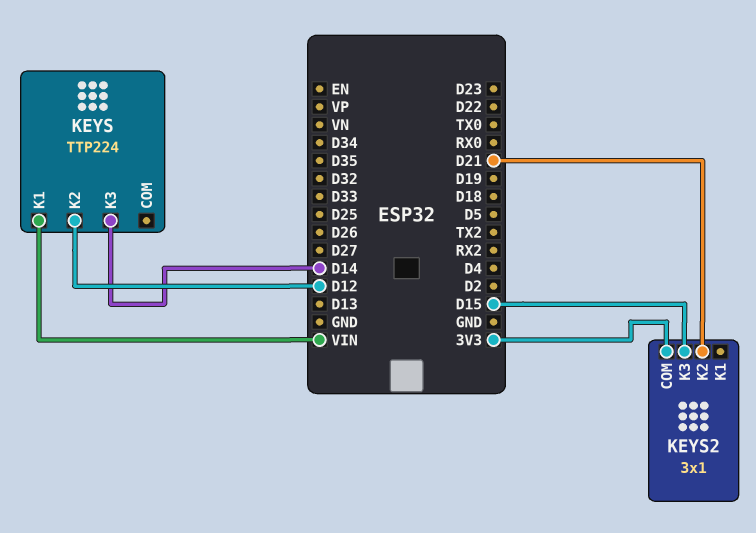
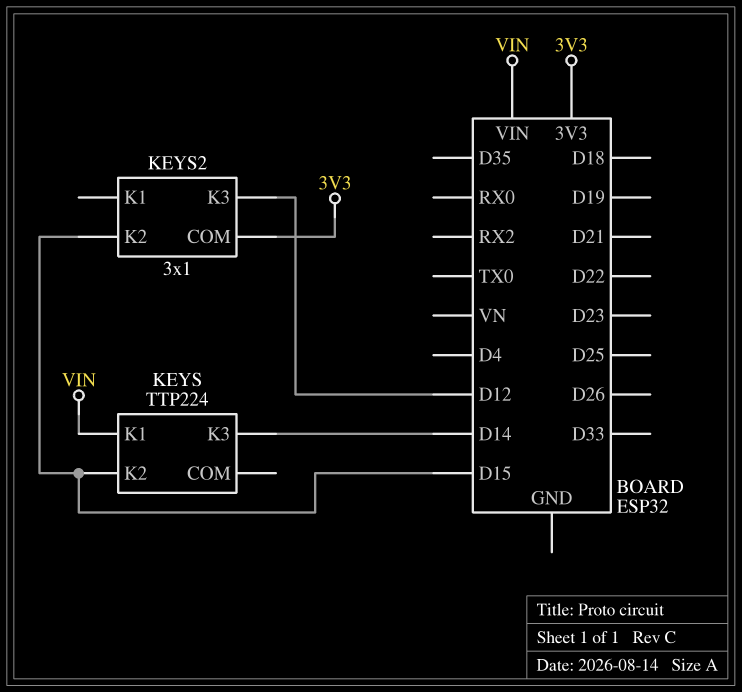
KEYS pin K2: D12 -> D15
KEYS2 pin K2: D21 -> D15
KEYS2 pin K3: D15 -> D12

